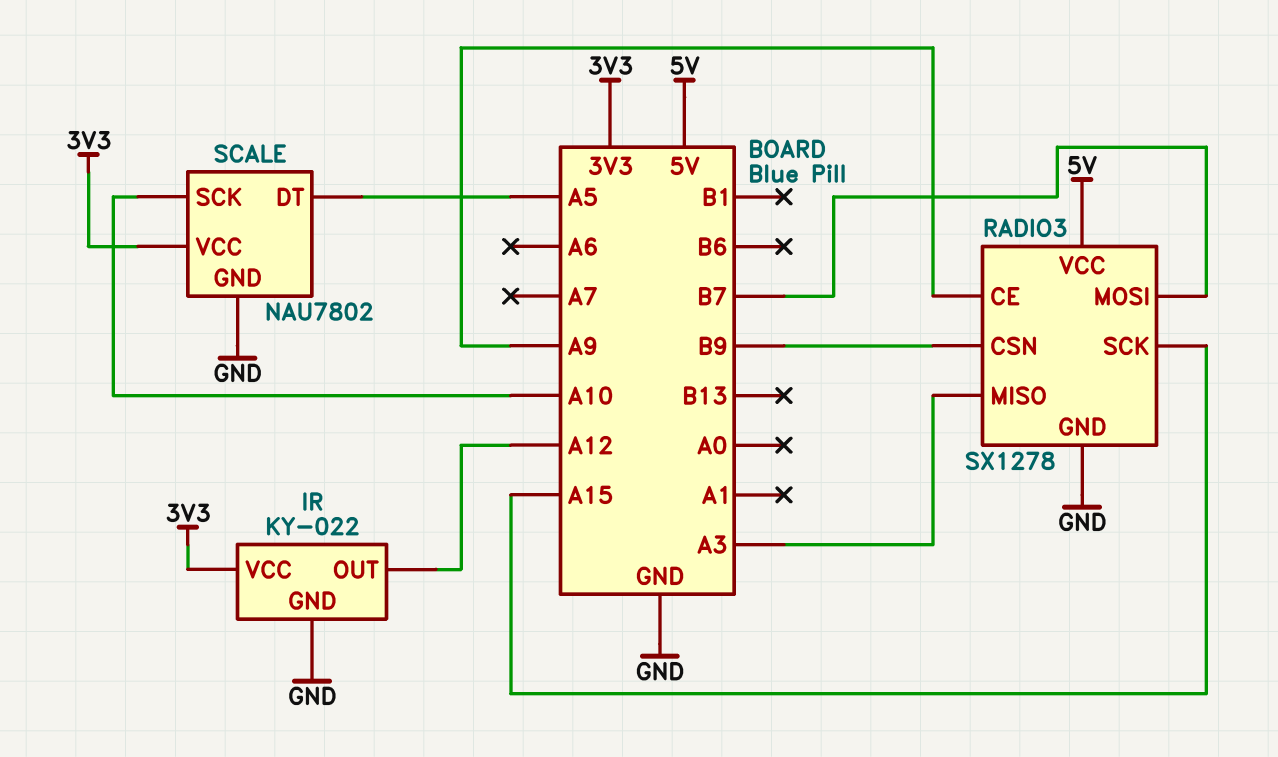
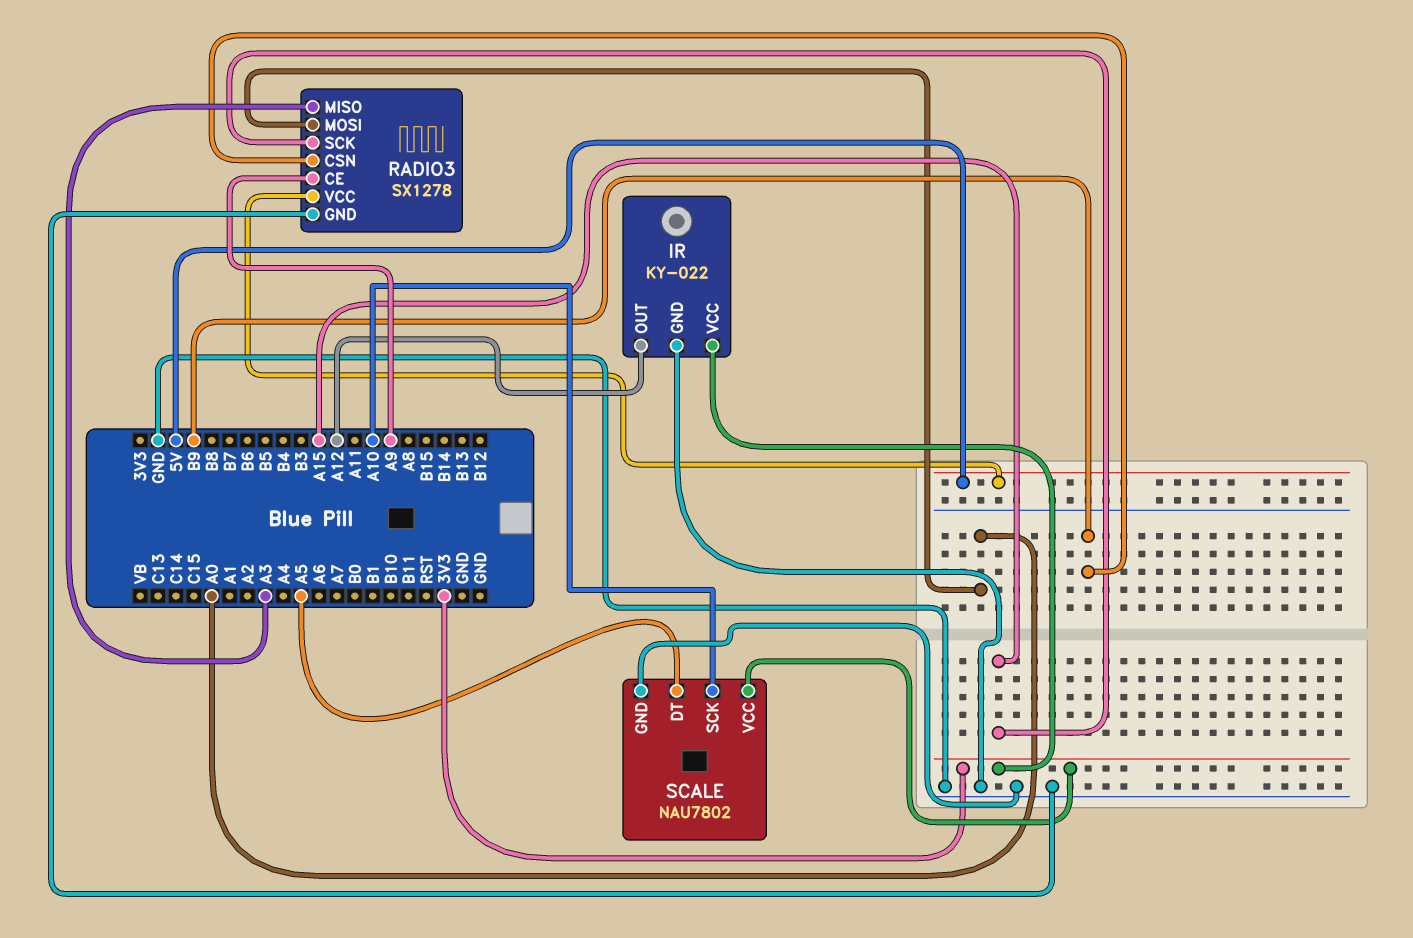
RADIO3 pin MOSI: B7 -> A0

